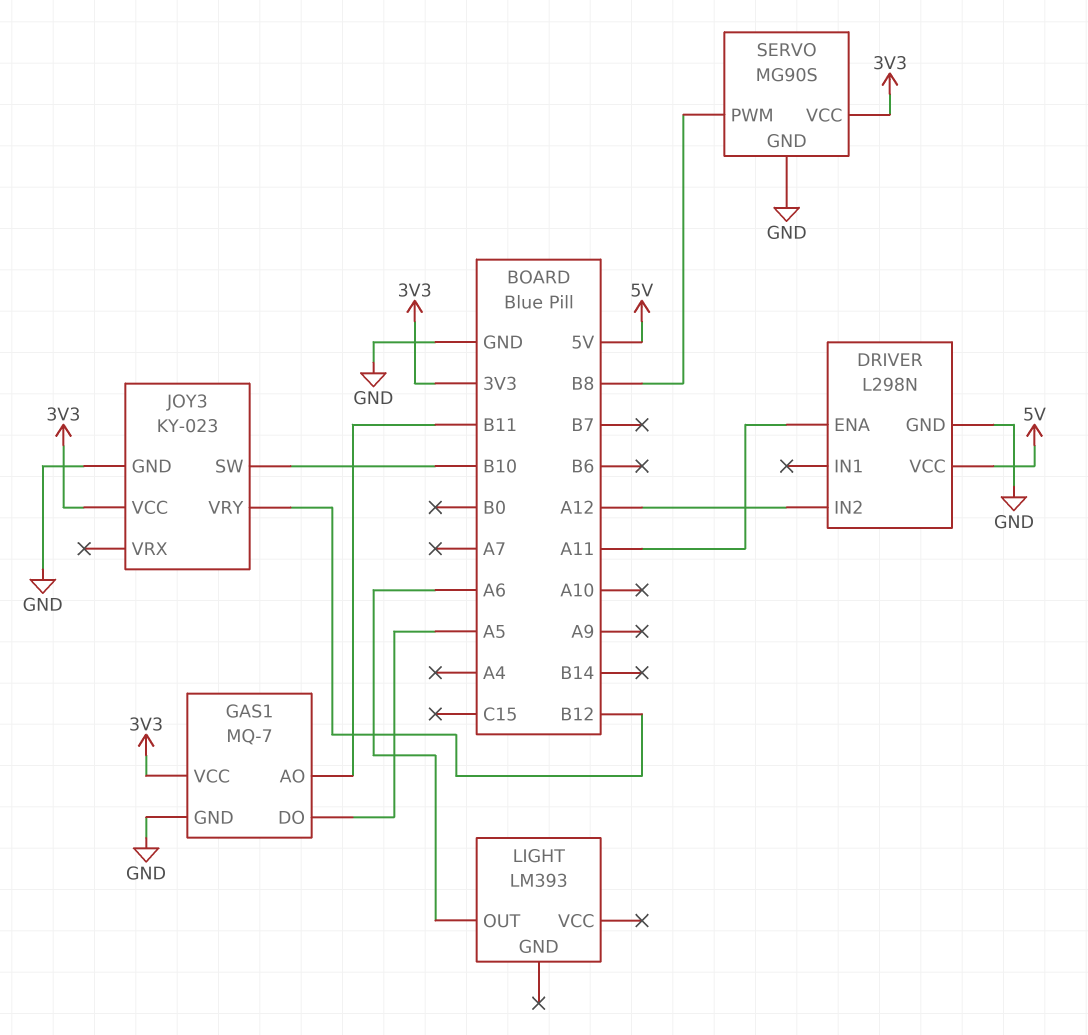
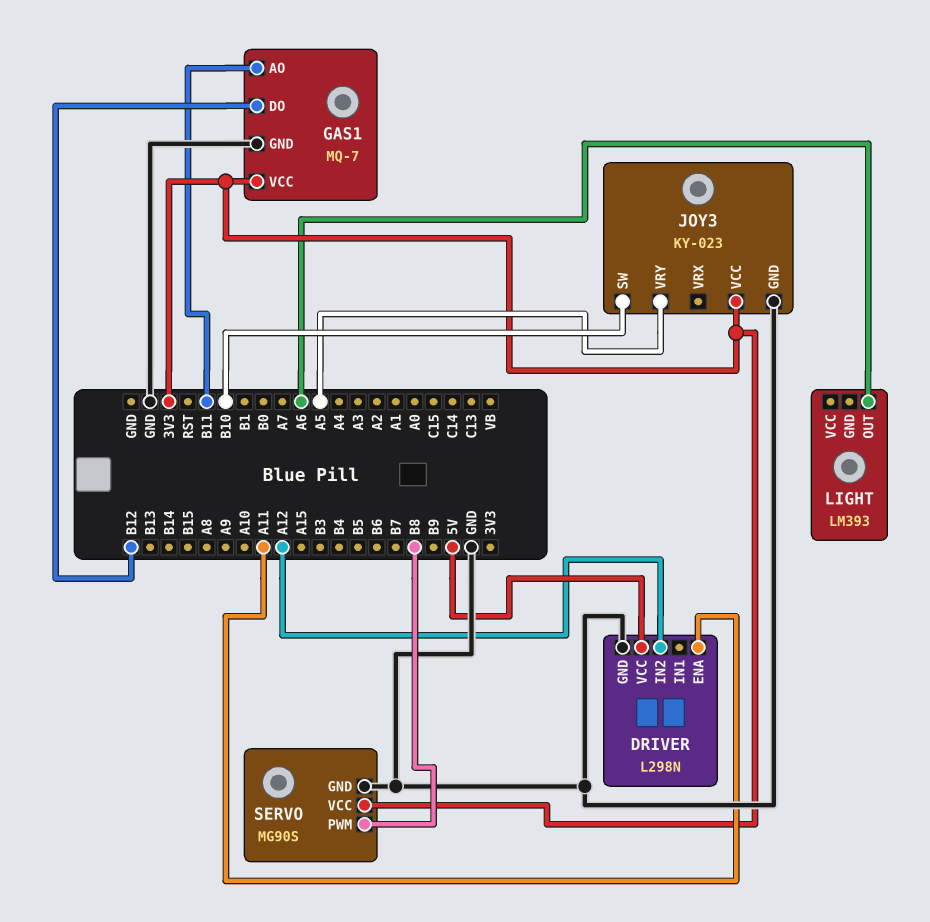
GAS1 pin DO: A5 -> B12
JOY3 pin VRY: B12 -> A5

